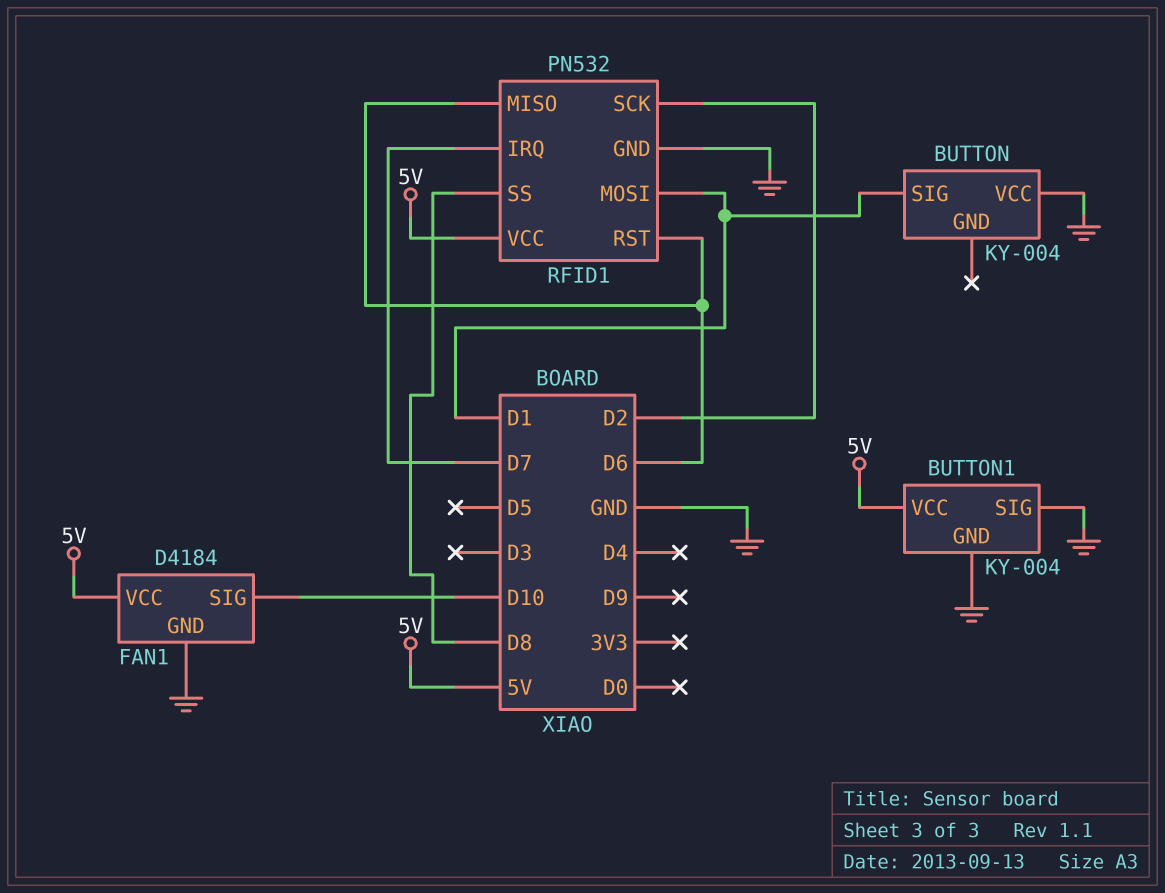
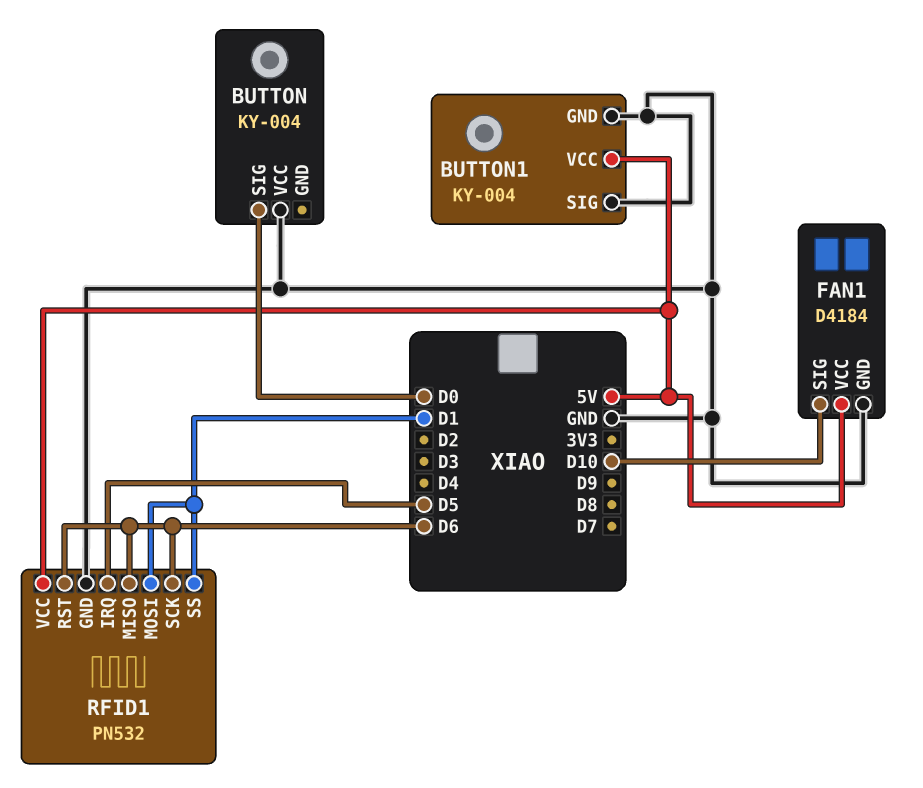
BUTTON pin SIG: D1 -> D0
RFID1 pin IRQ: D7 -> D5
RFID1 pin SCK: D2 -> D6
RFID1 pin SS: D8 -> D1

